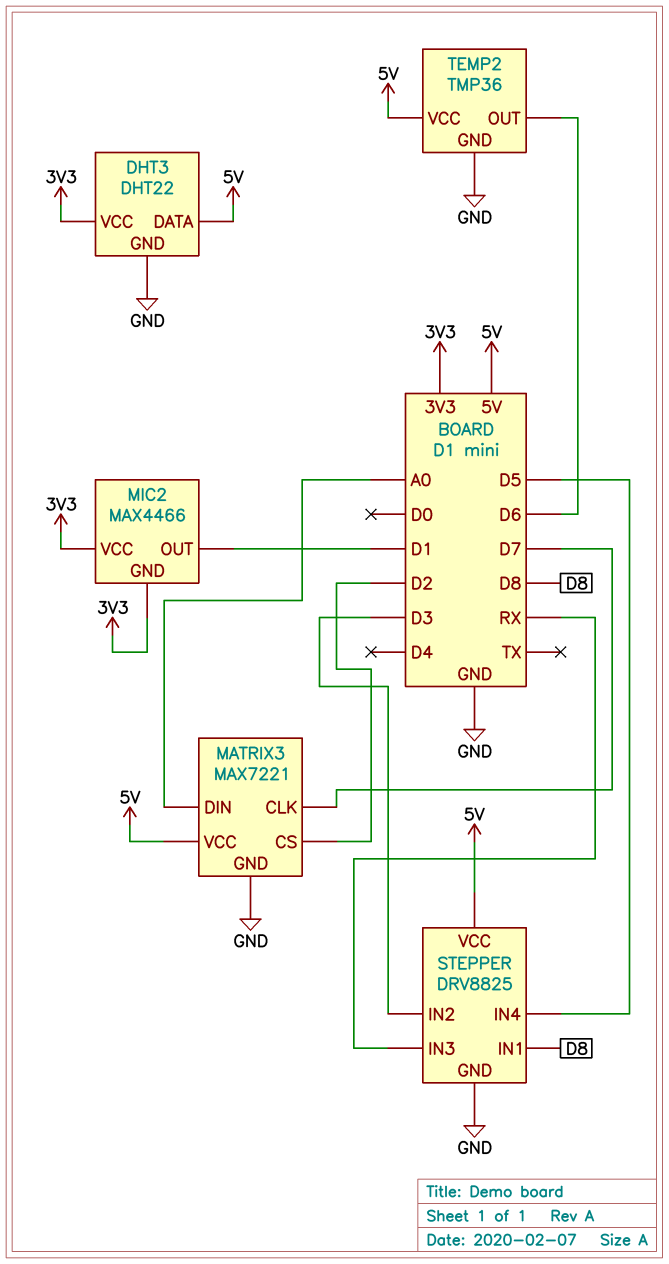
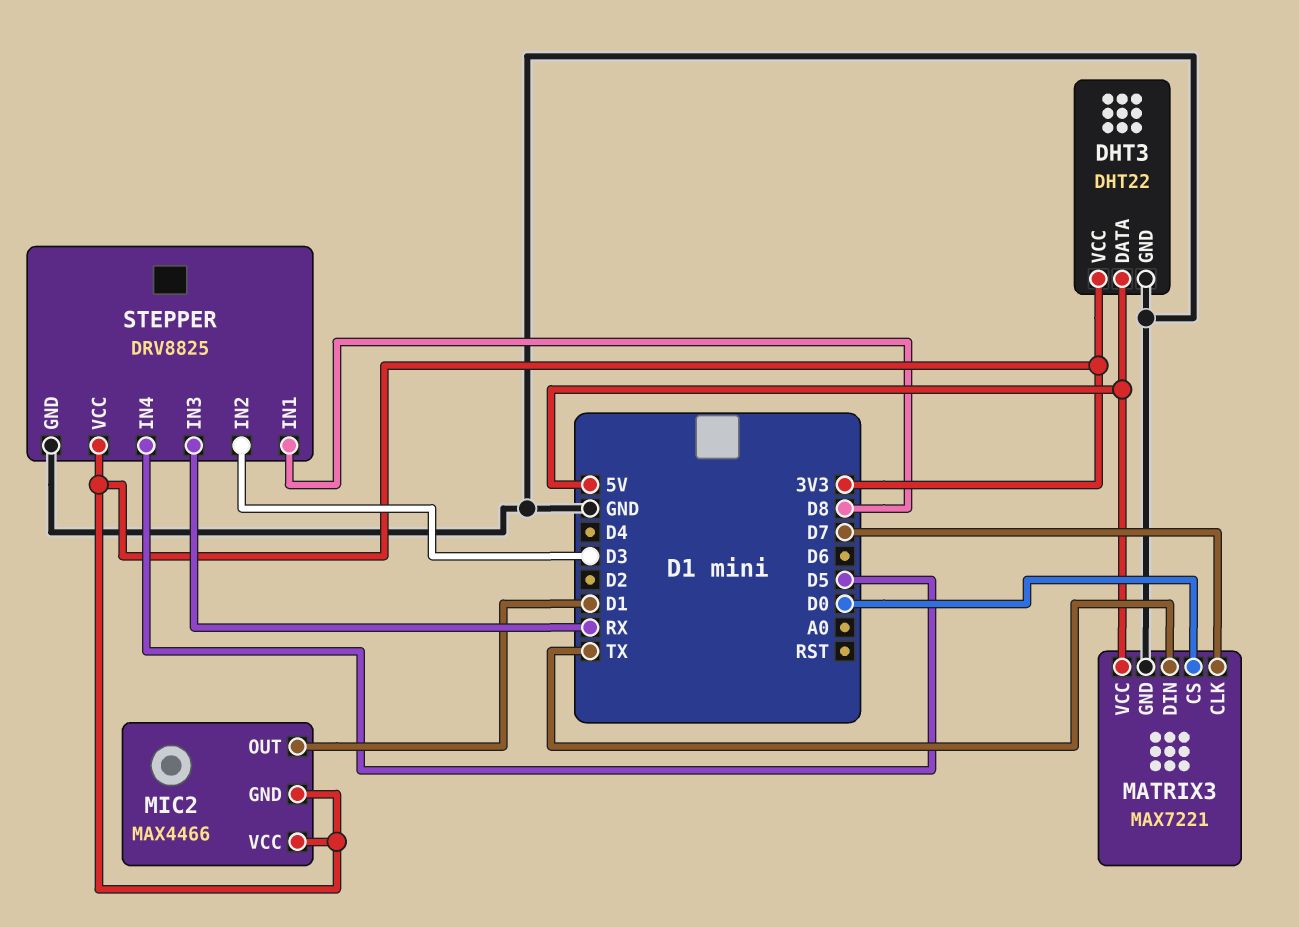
MATRIX3 pin CS: D2 -> D0
MATRIX3 pin DIN: A0 -> TX
STEPPER pin VCC: 5V -> 3V3
TEMP2: TMP36 -> none
TEMP2 pin GND: GND -> none
TEMP2 pin OUT: D6 -> none
TEMP2 pin VCC: 5V -> none

